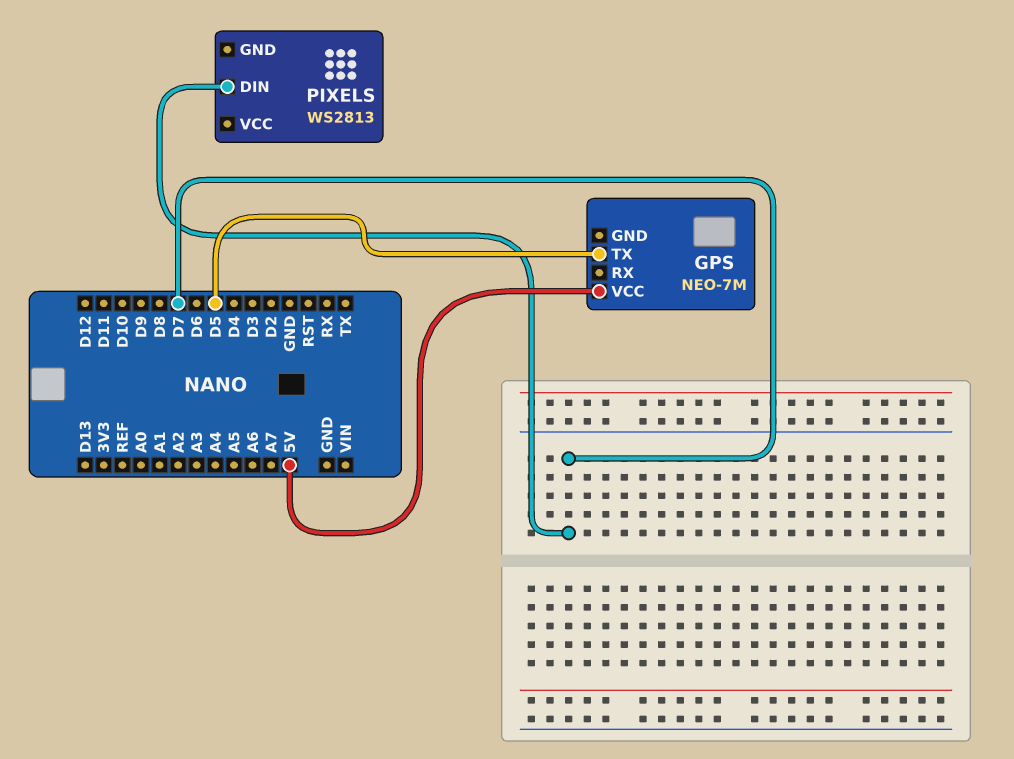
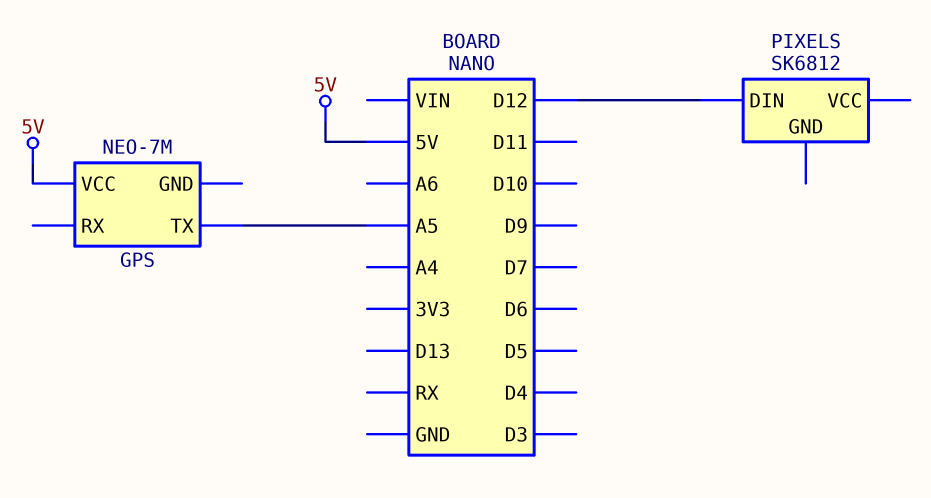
GPS pin TX: D5 -> A5
PIXELS: WS2813 -> SK6812
PIXELS pin DIN: D7 -> D12

